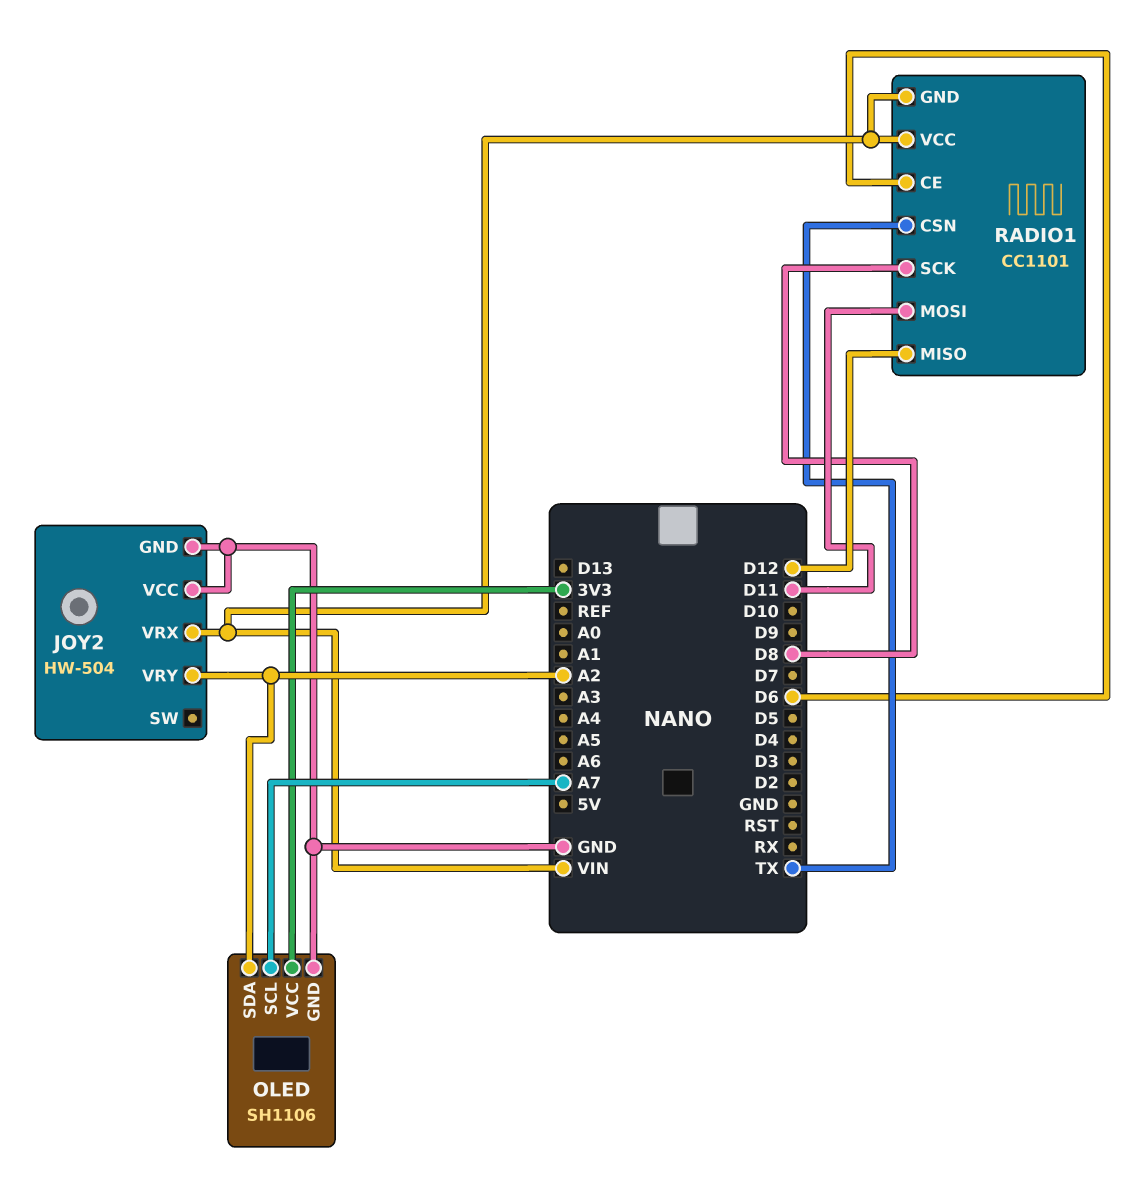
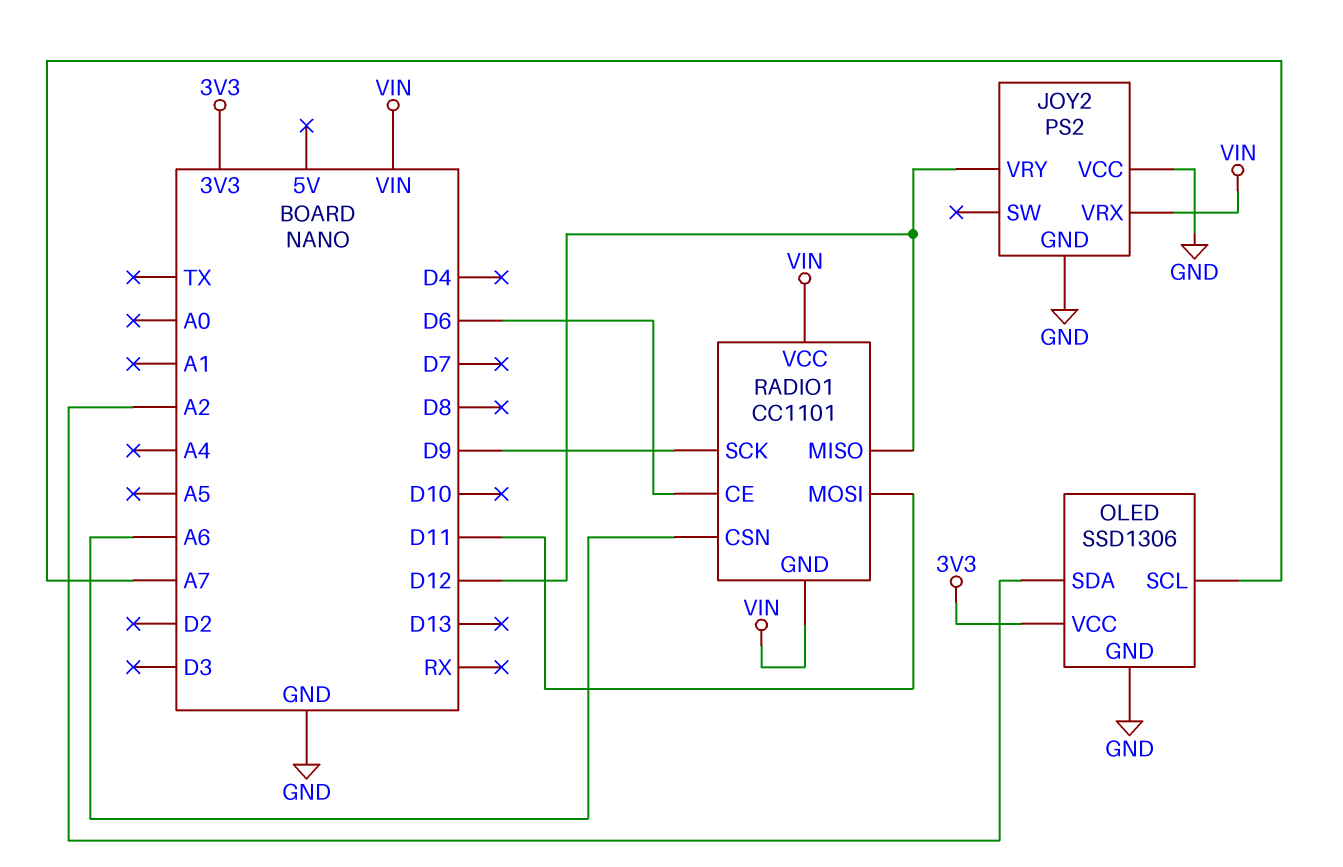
JOY2: HW-504 -> PS2
JOY2 pin VRY: A2 -> D12
OLED: SH1106 -> SSD1306
RADIO1 pin CSN: TX -> A6
RADIO1 pin SCK: D8 -> D9

